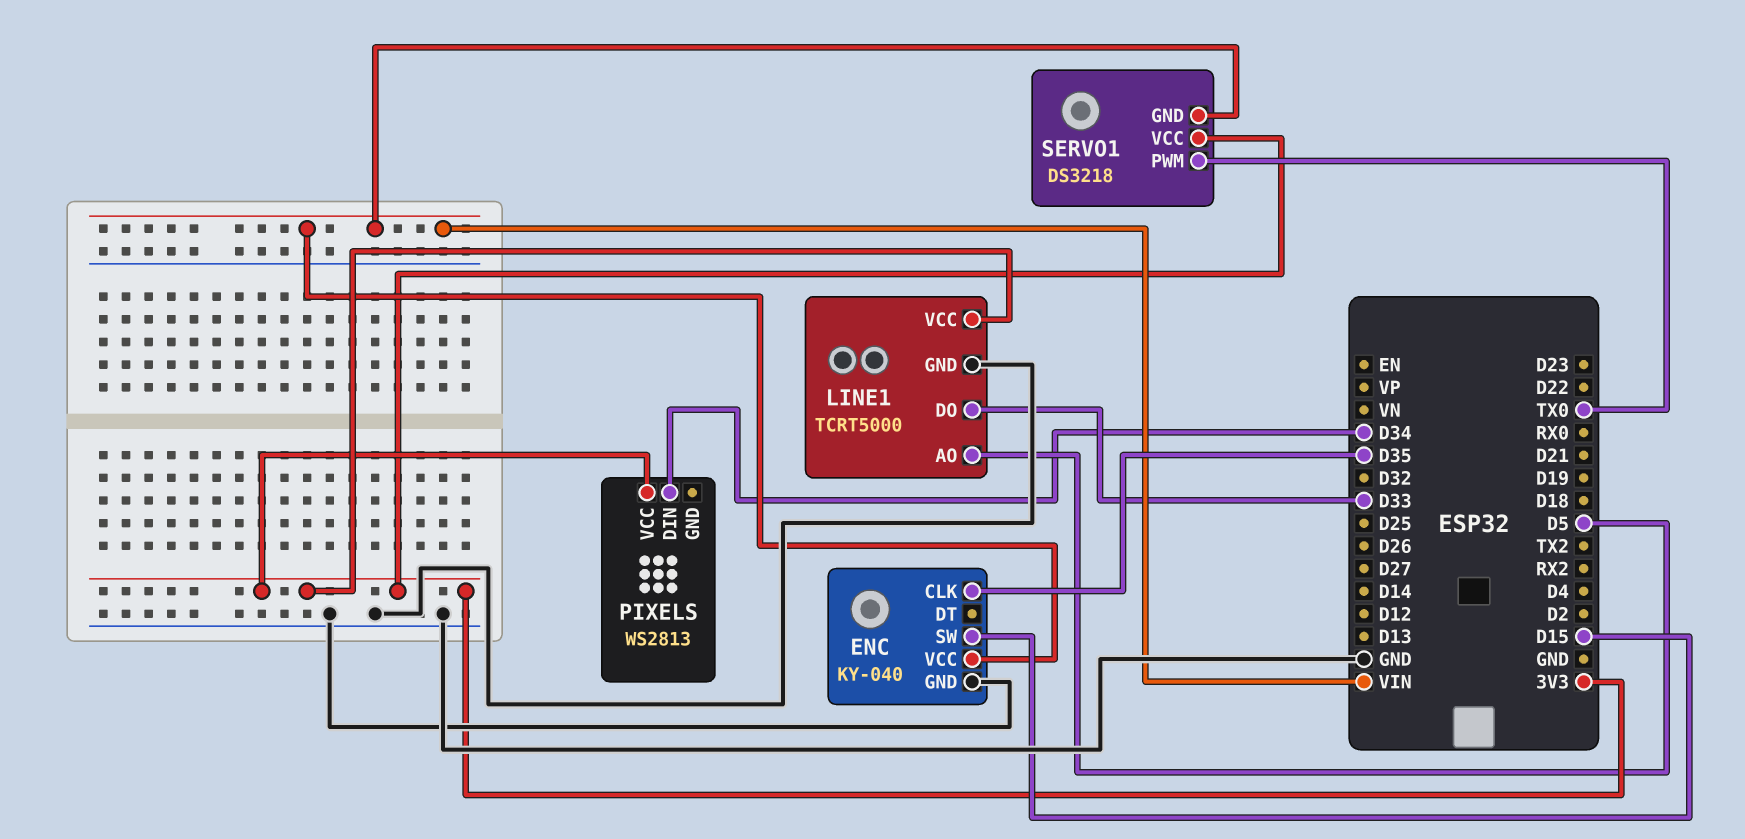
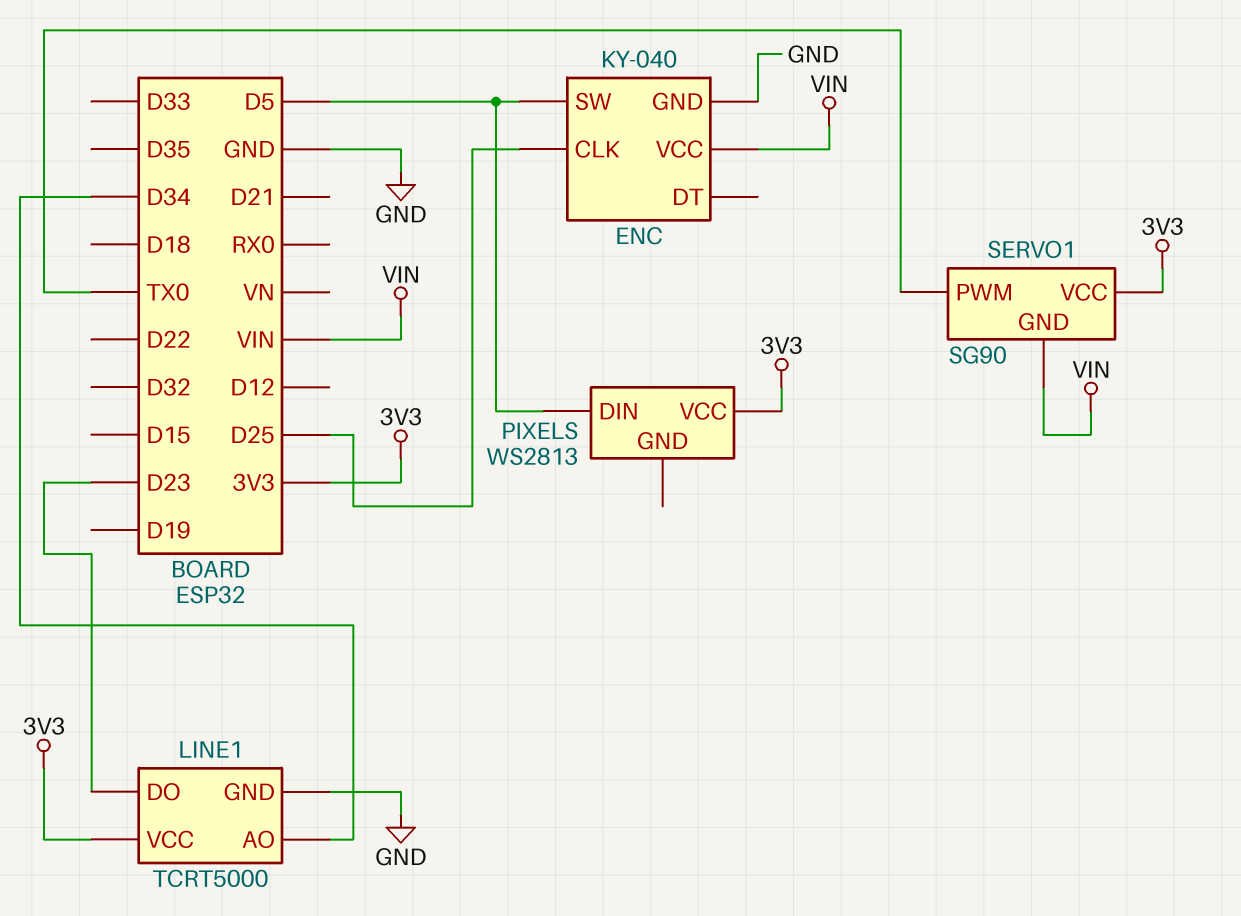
ENC pin CLK: D35 -> D25
ENC pin SW: D15 -> D5
LINE1 pin AO: D5 -> D34
LINE1 pin DO: D33 -> D23
PIXELS pin DIN: D34 -> D5
SERVO1: DS3218 -> SG90

